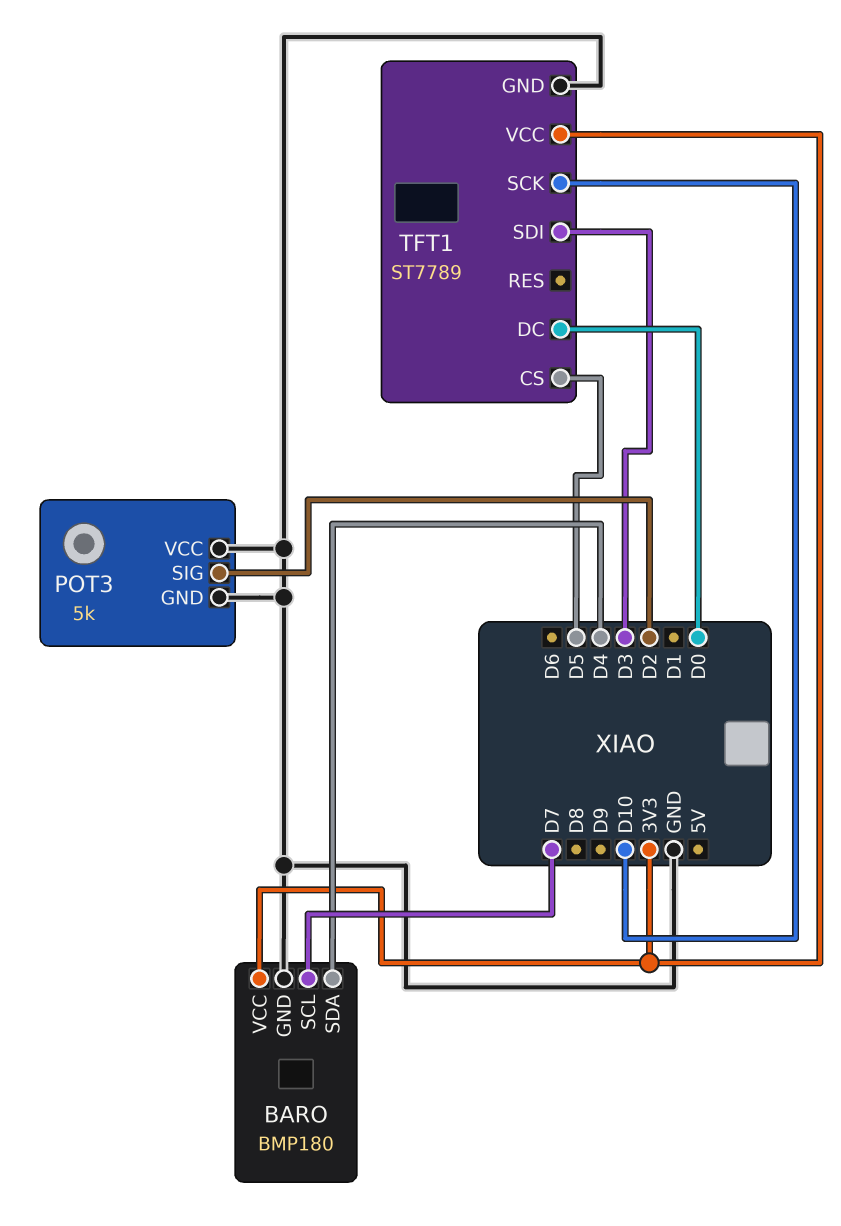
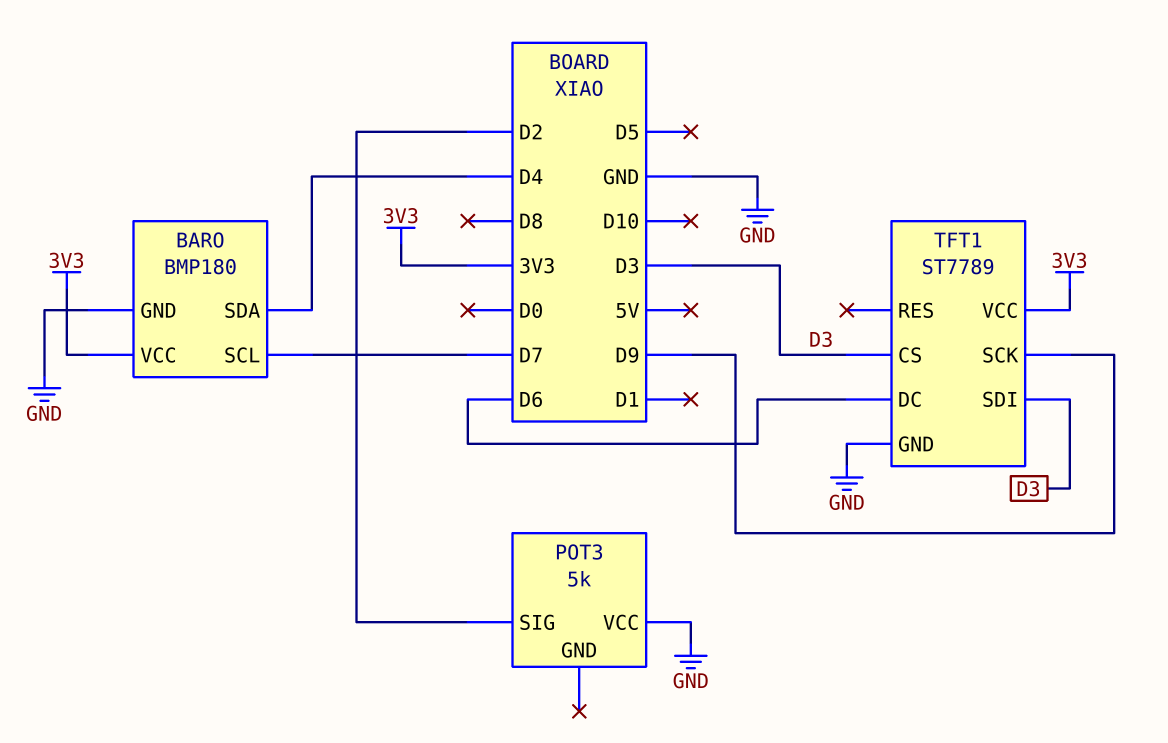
POT3 pin GND: GND -> none
TFT1 pin CS: D5 -> D3
TFT1 pin DC: D0 -> D6
TFT1 pin SCK: D10 -> D9

